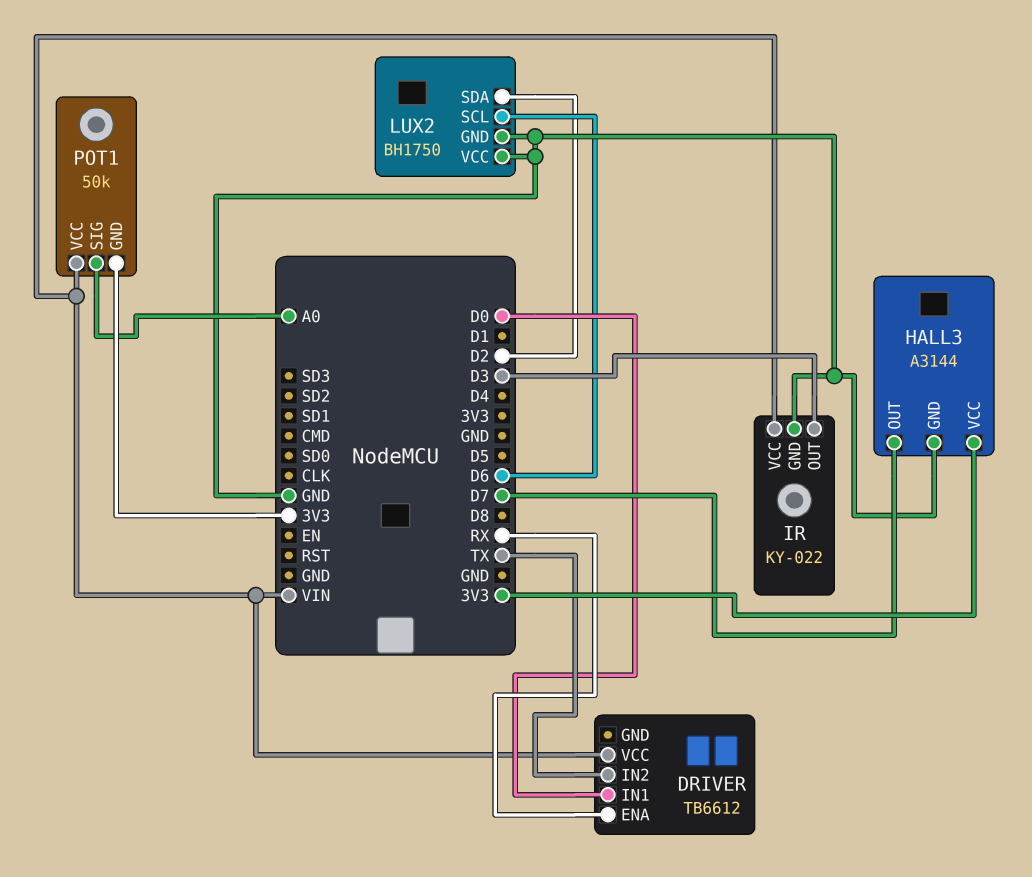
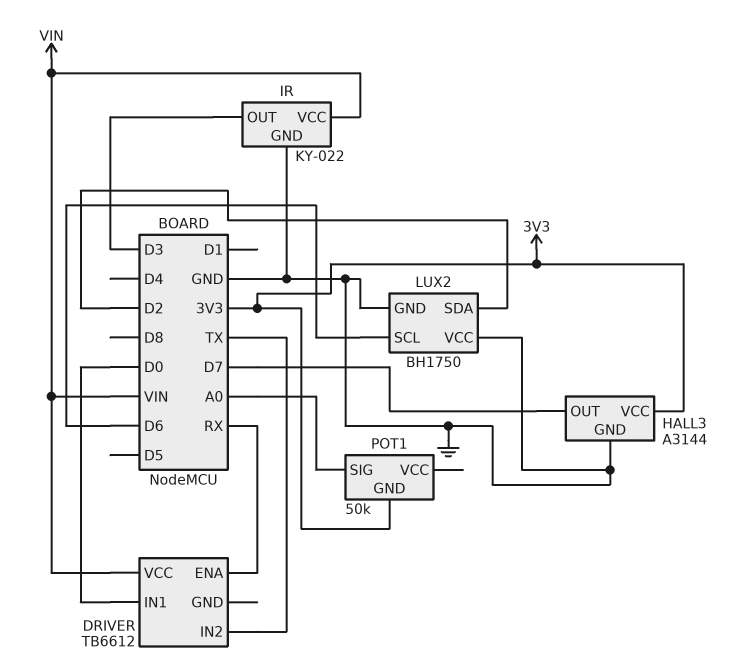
POT1 pin VCC: VIN -> none

